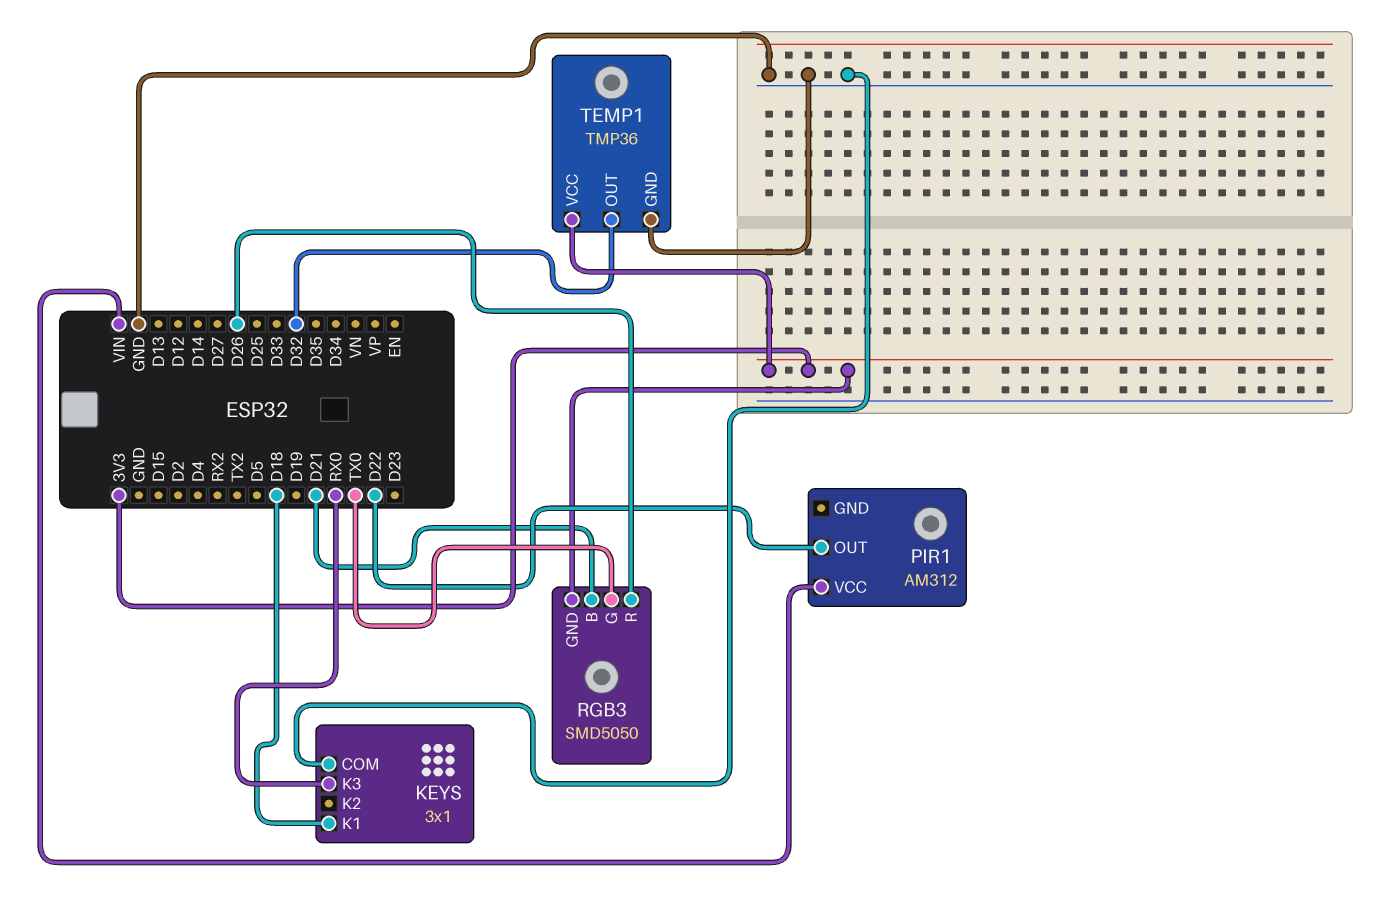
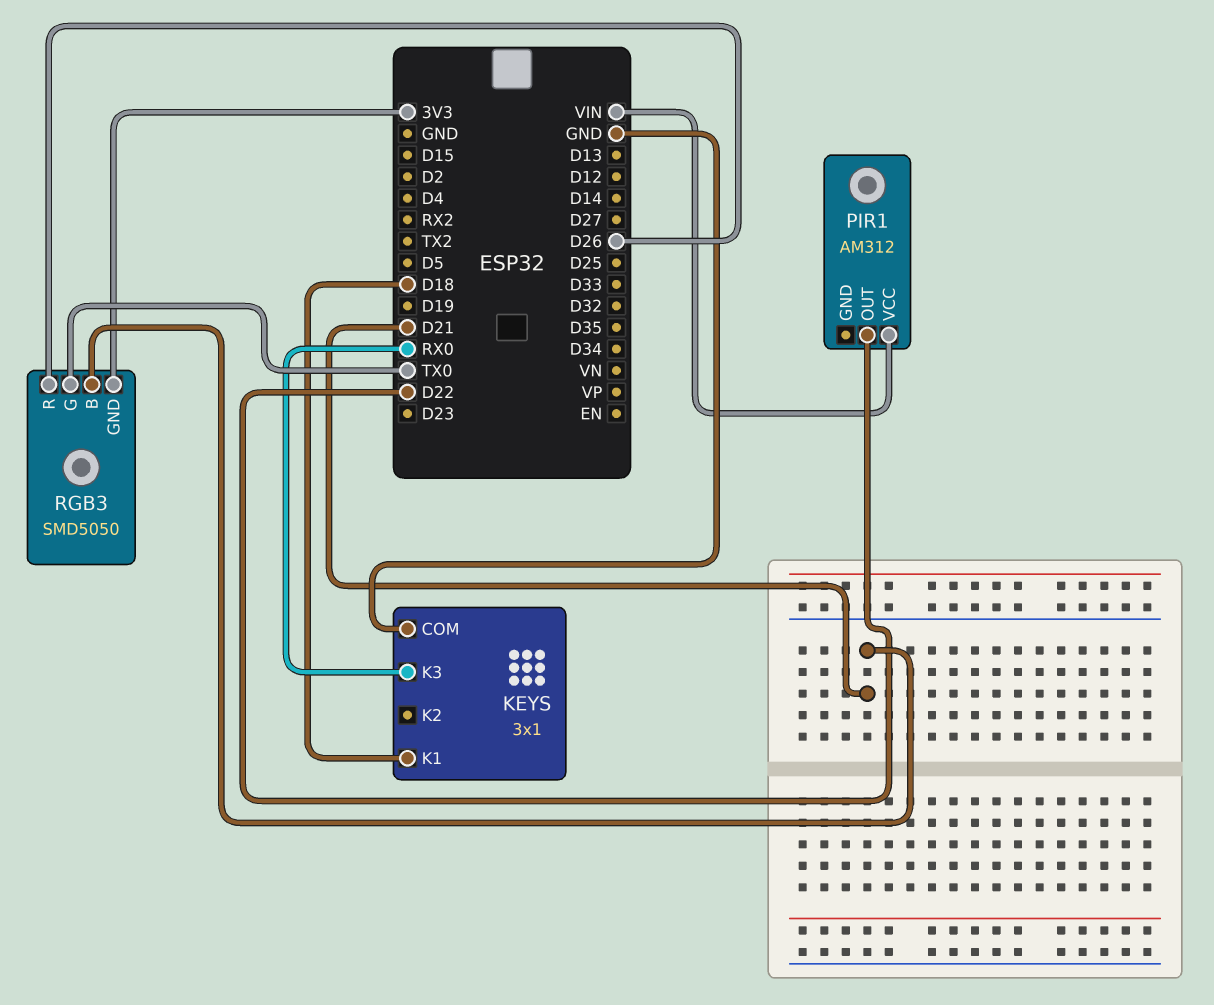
TEMP1: TMP36 -> none
TEMP1 pin GND: GND -> none
TEMP1 pin OUT: D32 -> none
TEMP1 pin VCC: 3V3 -> none

